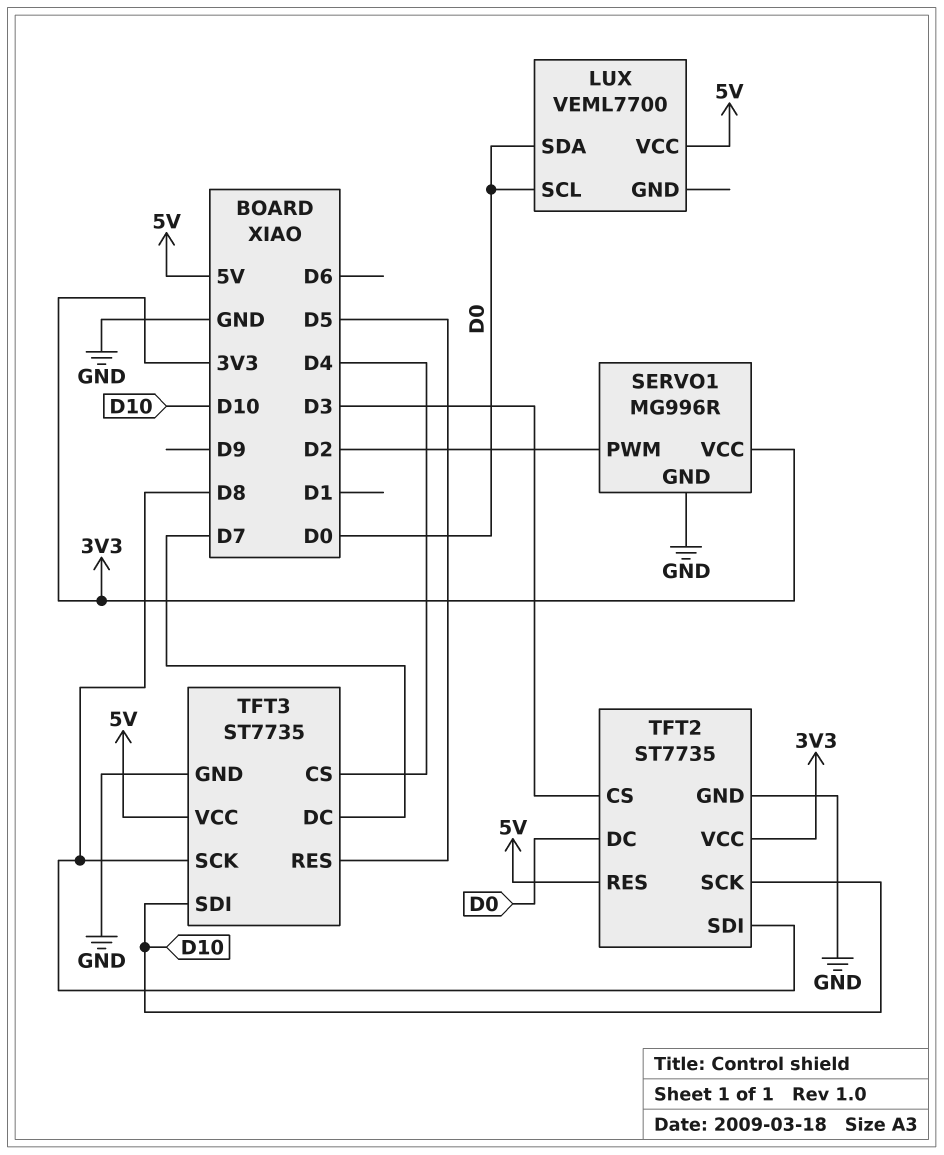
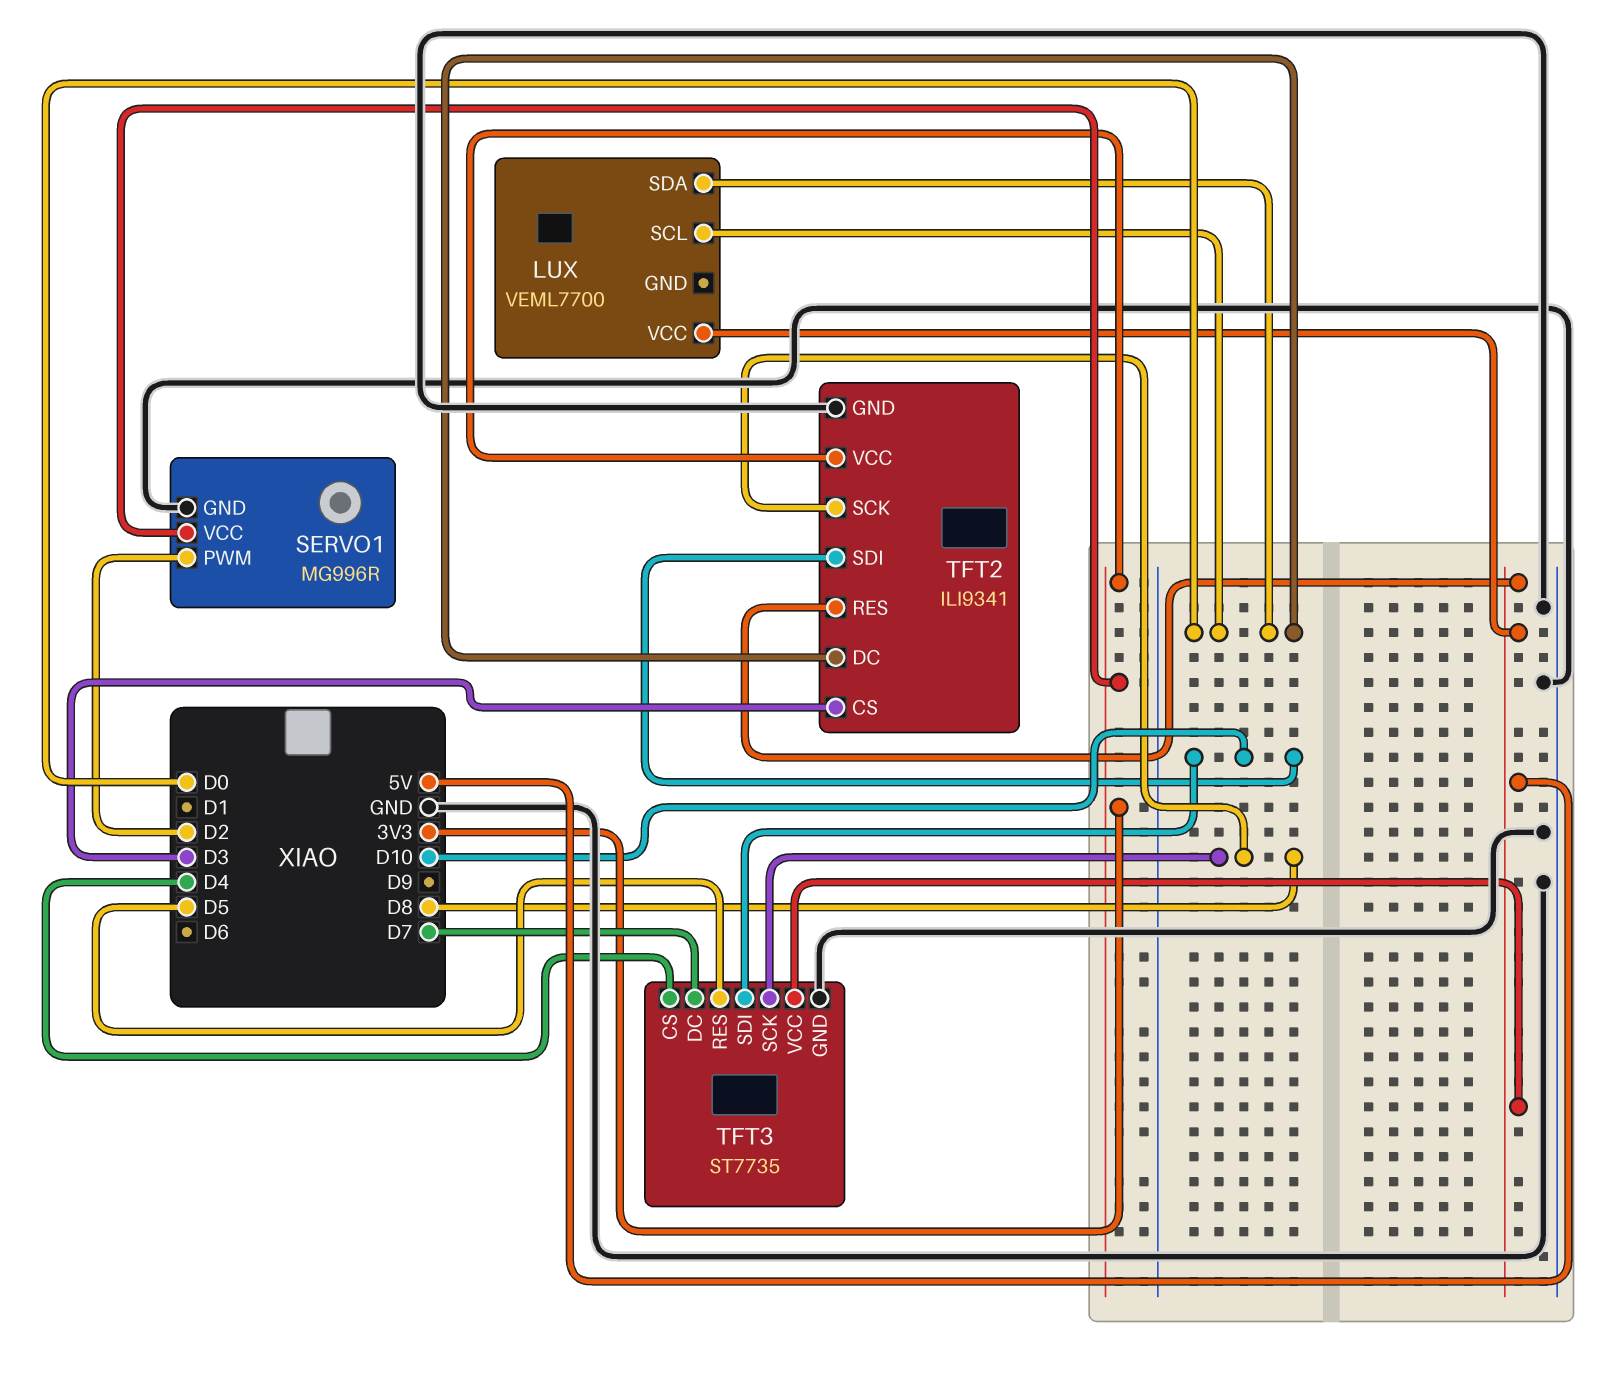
TFT2: ST7735 -> ILI9341
TFT2 pin SCK: D10 -> D8
TFT2 pin SDI: D8 -> D10

